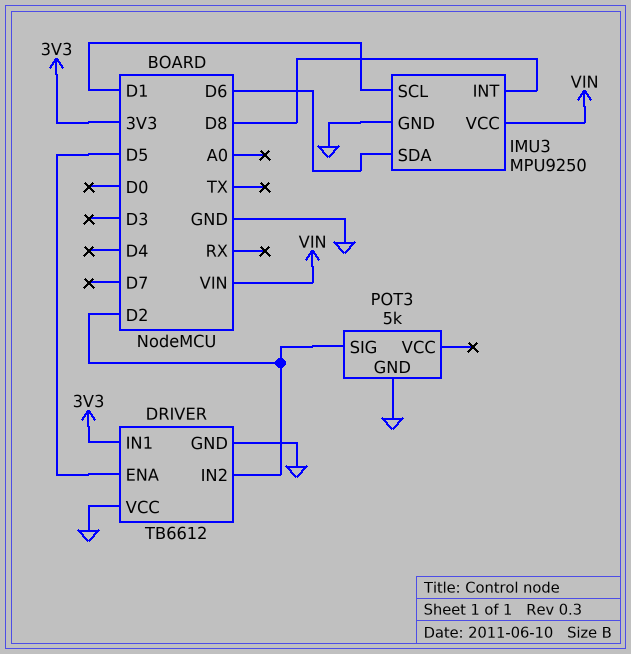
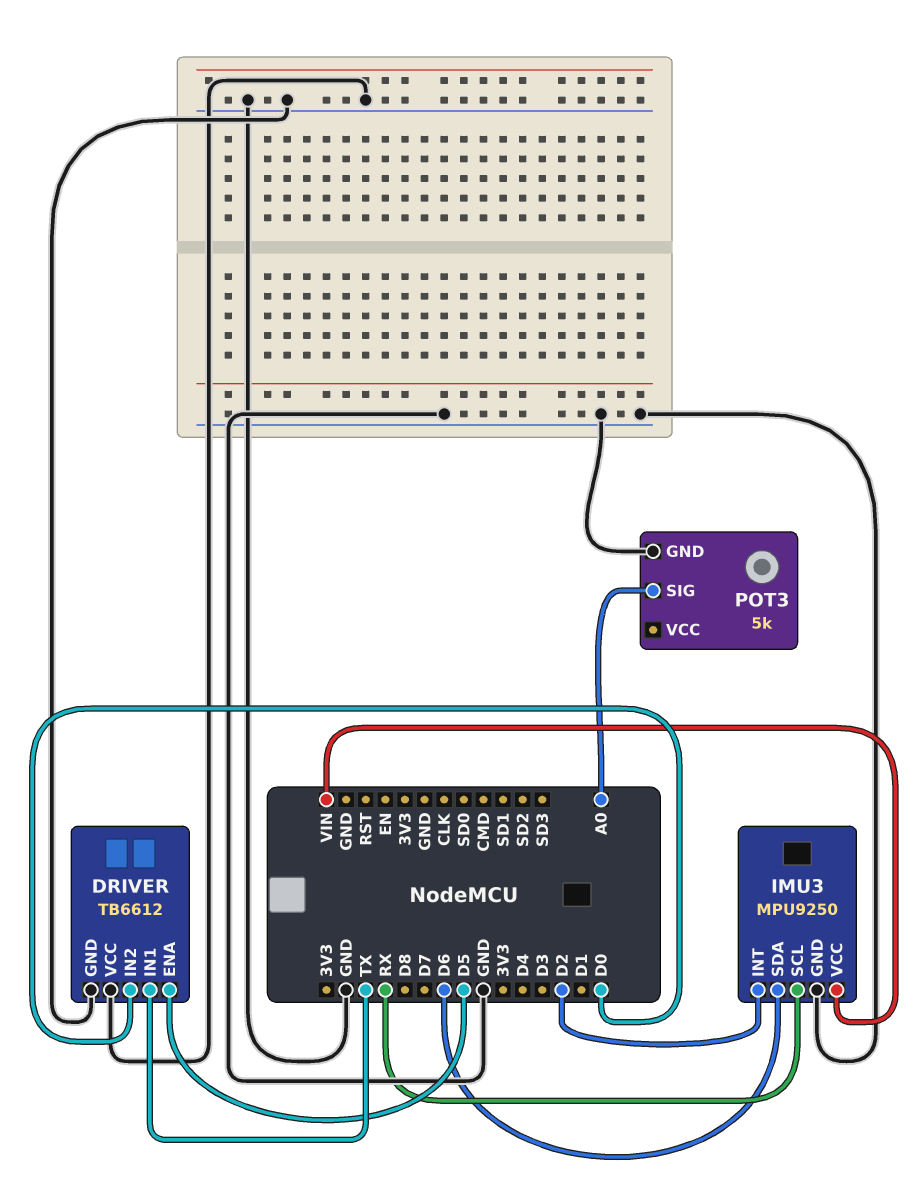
DRIVER pin IN1: 3V3 -> TX
DRIVER pin IN2: D2 -> D0
IMU3 pin INT: D8 -> D2
IMU3 pin SCL: D1 -> RX
POT3 pin SIG: D2 -> A0

